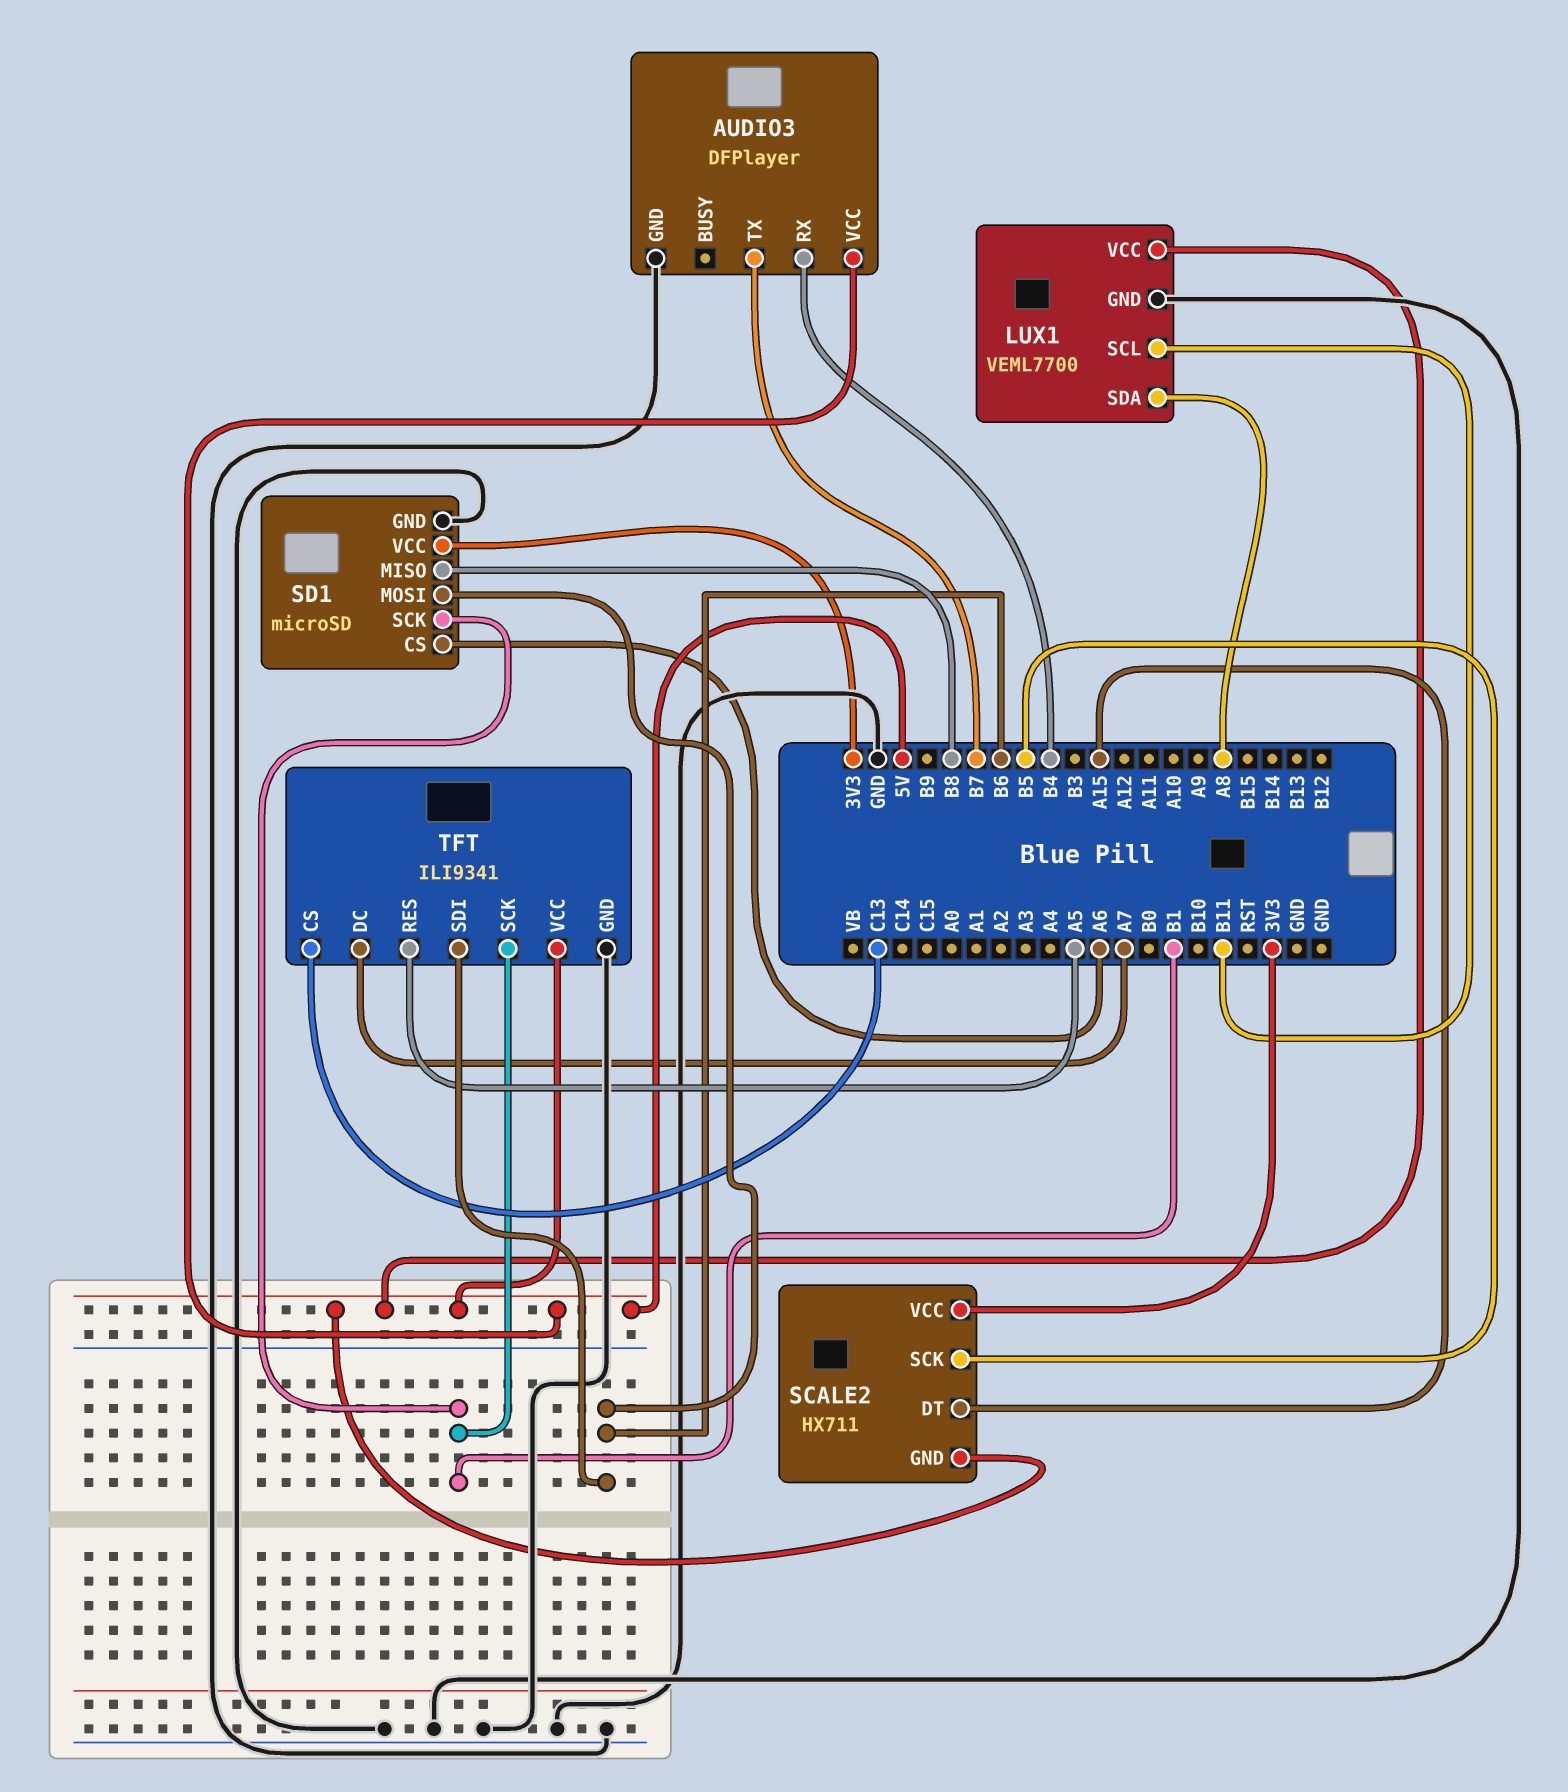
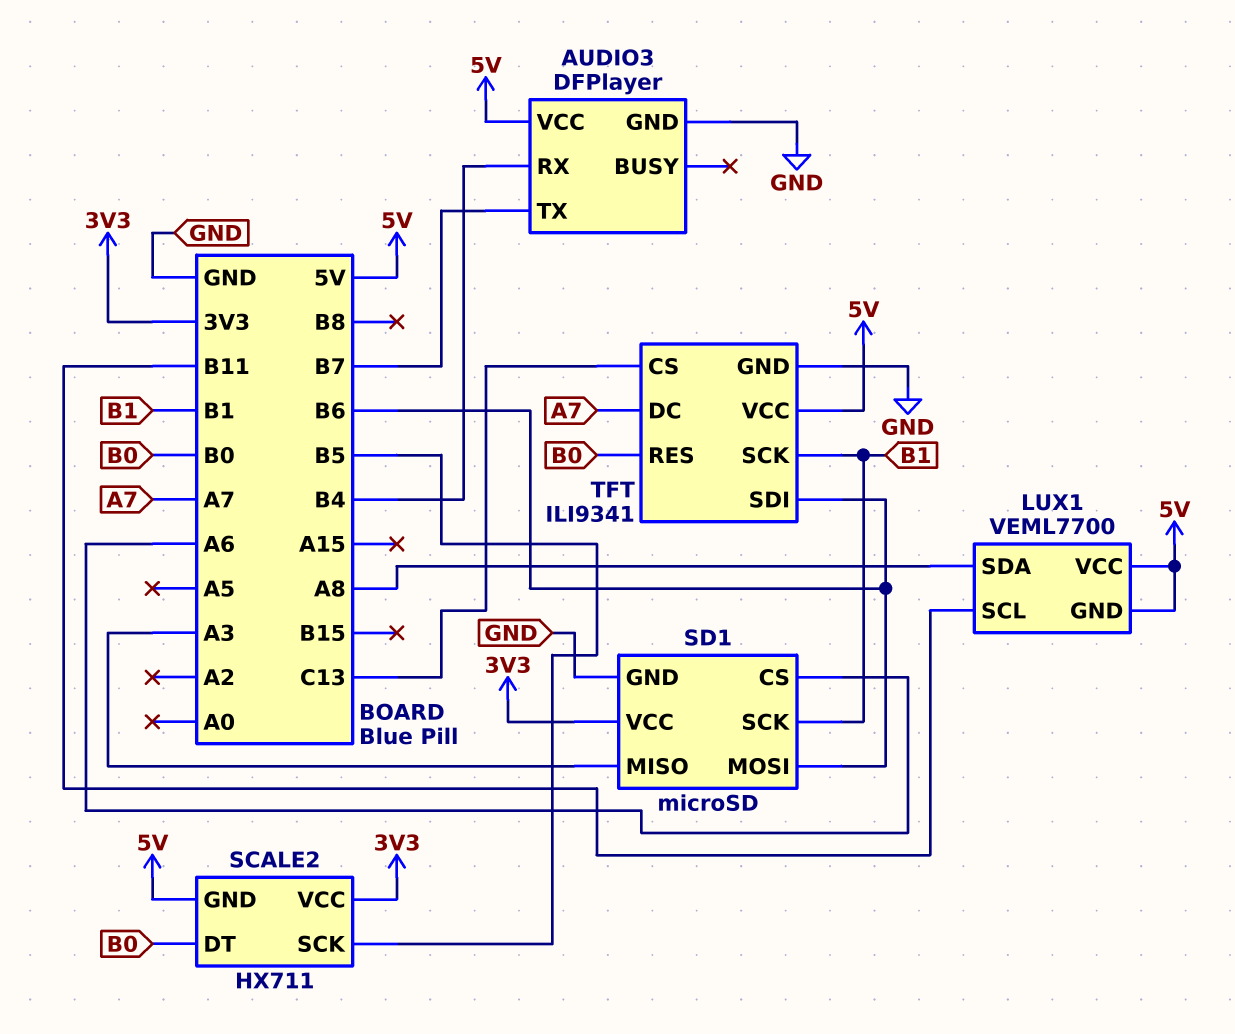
LUX1 pin GND: GND -> 5V
SCALE2 pin DT: A15 -> B0
SD1 pin MISO: B8 -> A3
TFT pin RES: A5 -> B0

